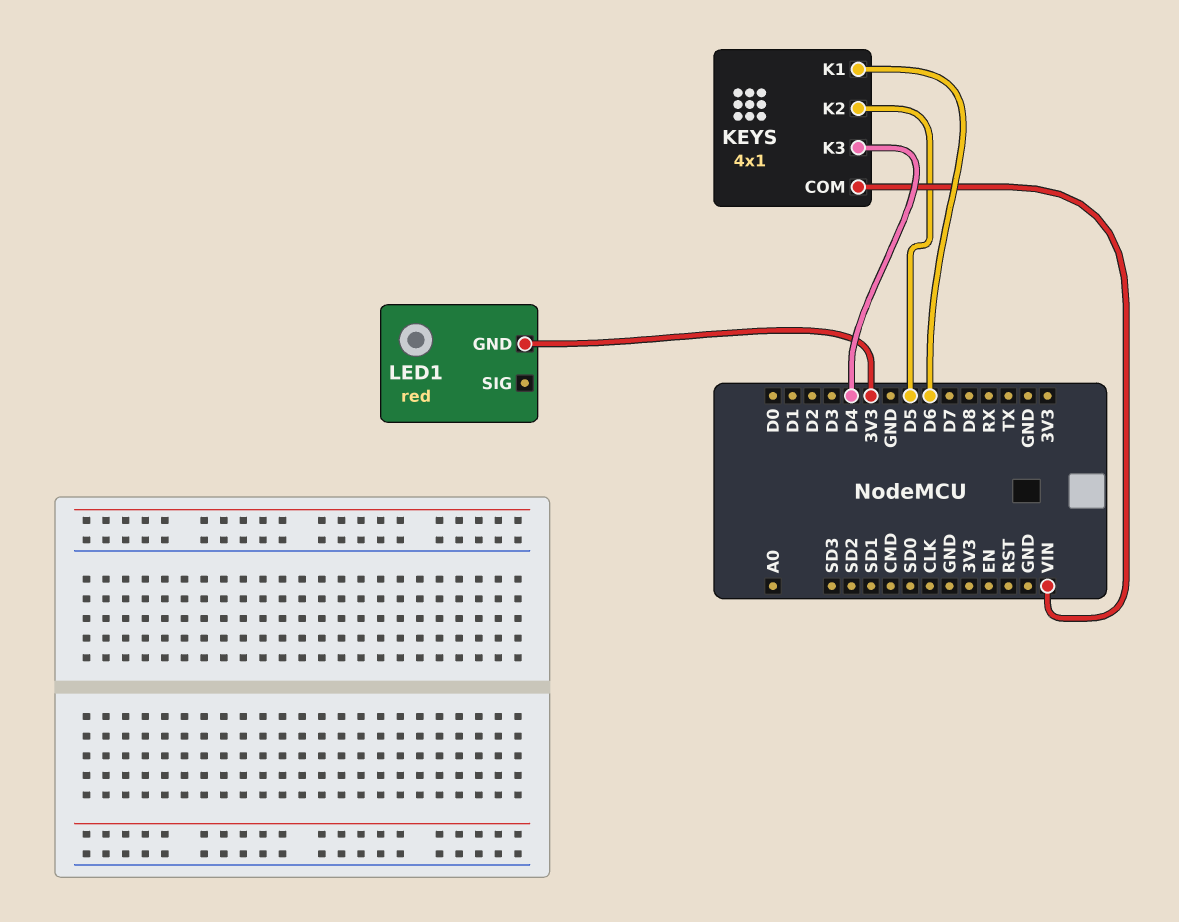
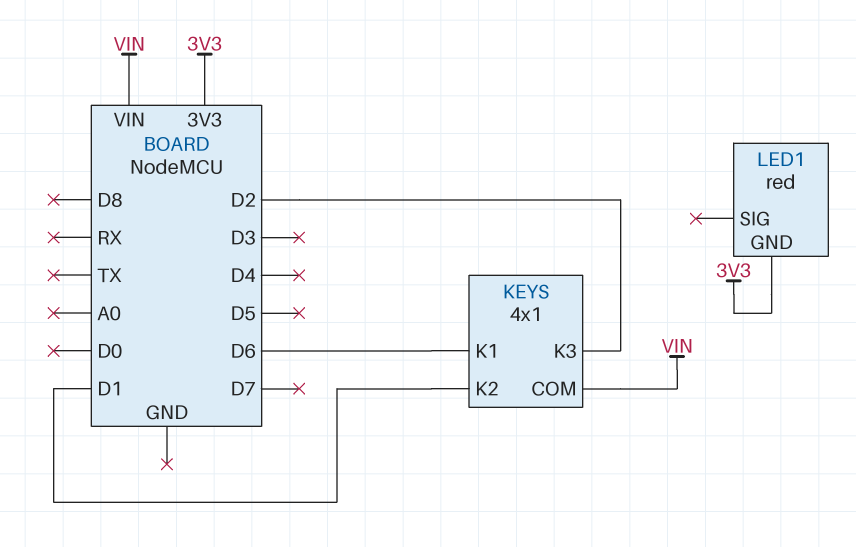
KEYS pin K2: D5 -> D1
KEYS pin K3: D4 -> D2

